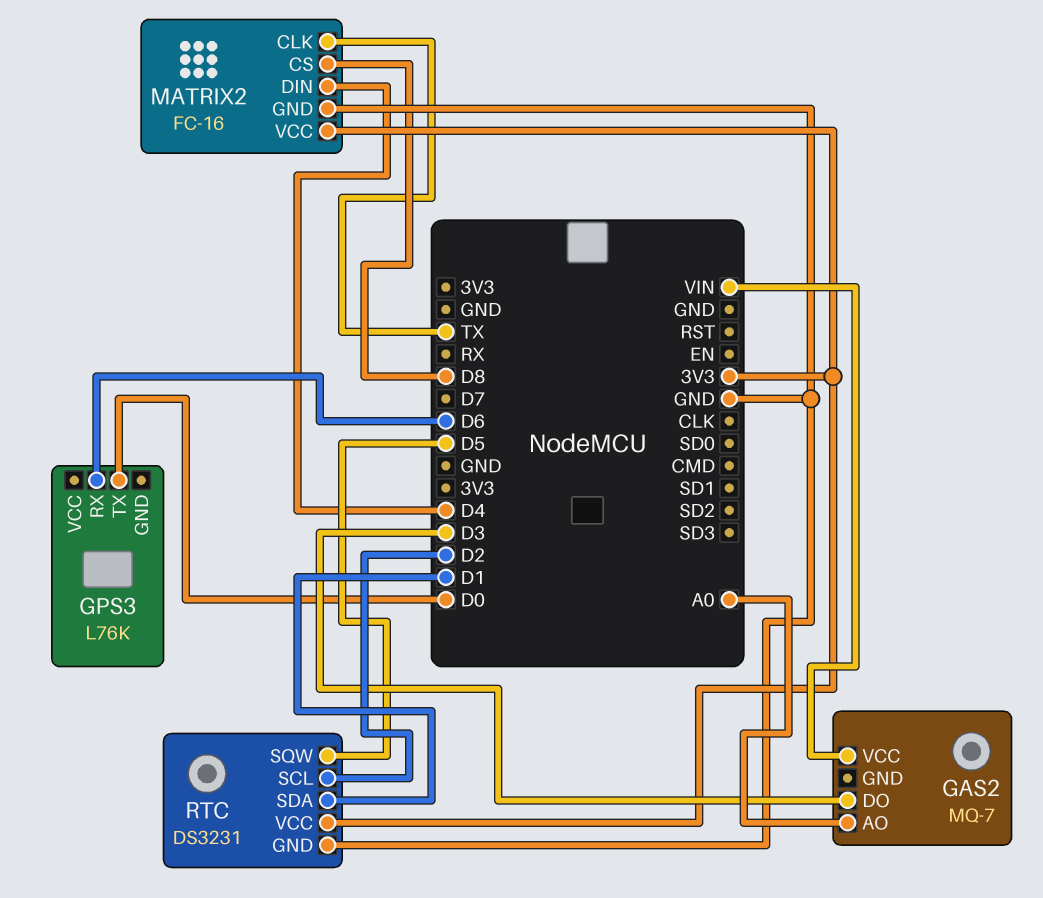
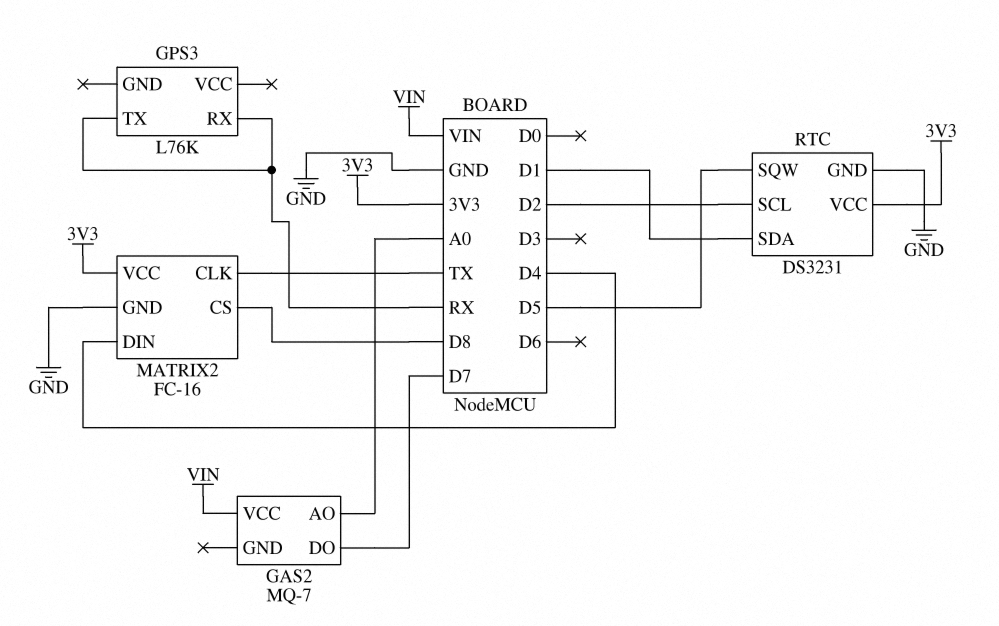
GAS2 pin DO: D3 -> D7
GPS3 pin RX: D6 -> RX
GPS3 pin TX: D0 -> RX

